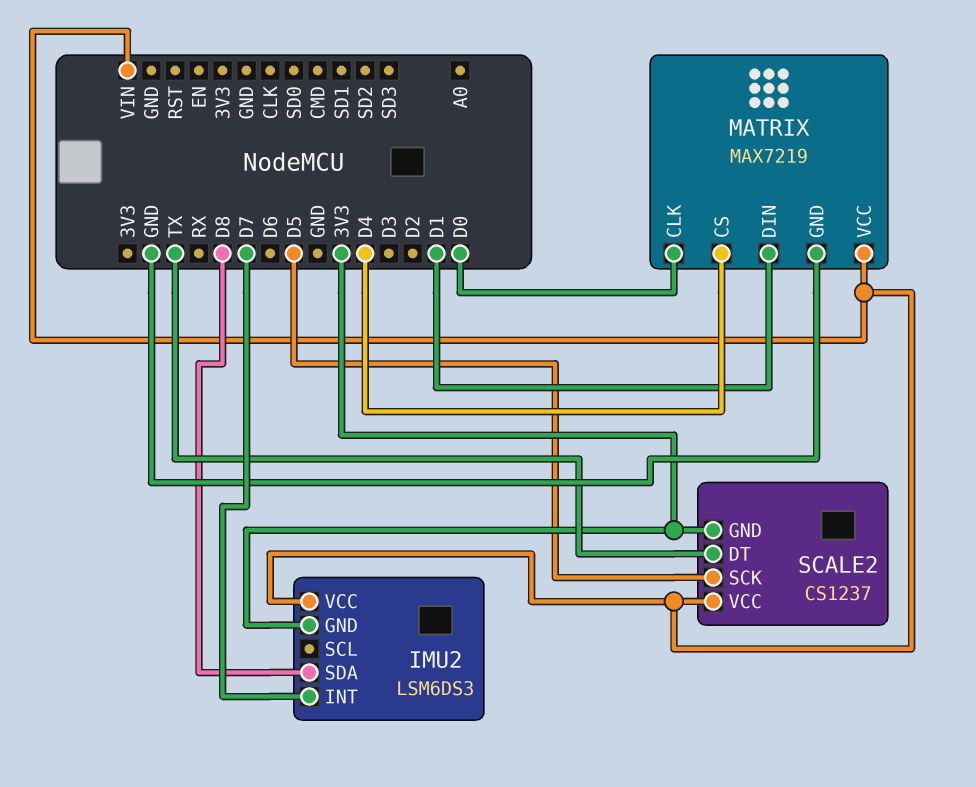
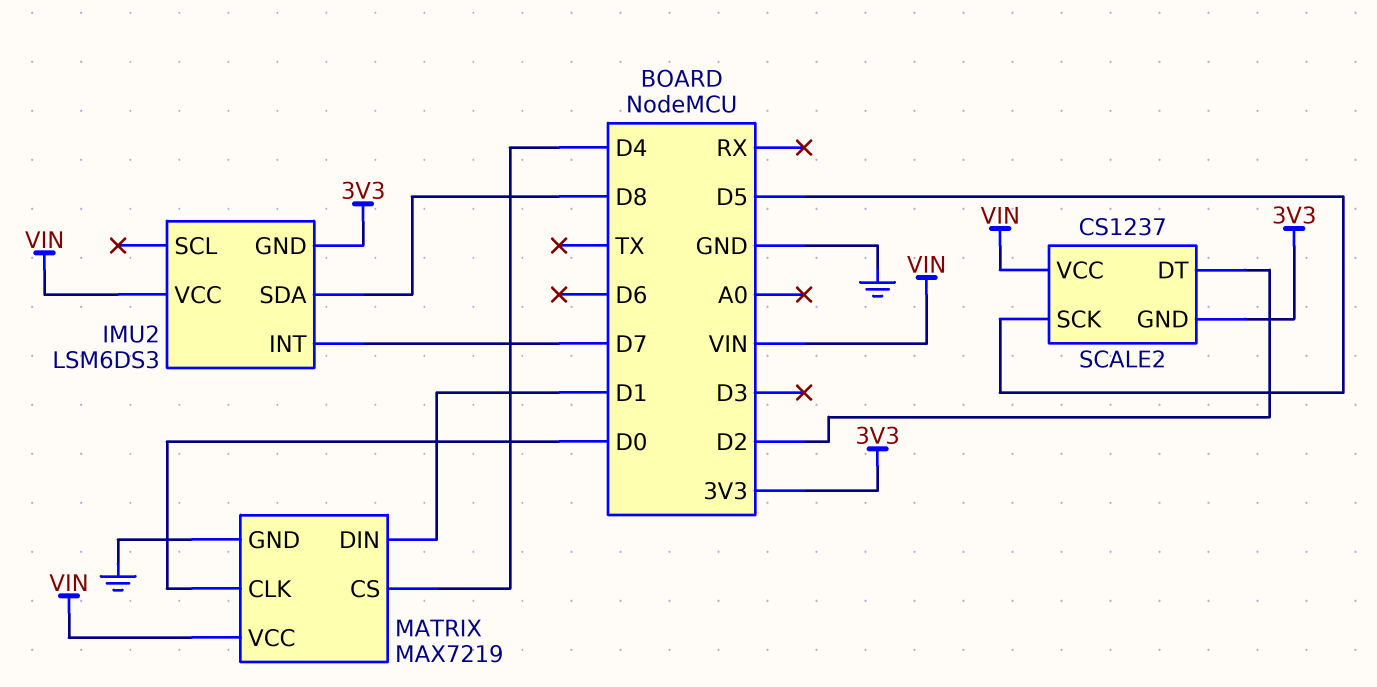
SCALE2 pin DT: TX -> D2

